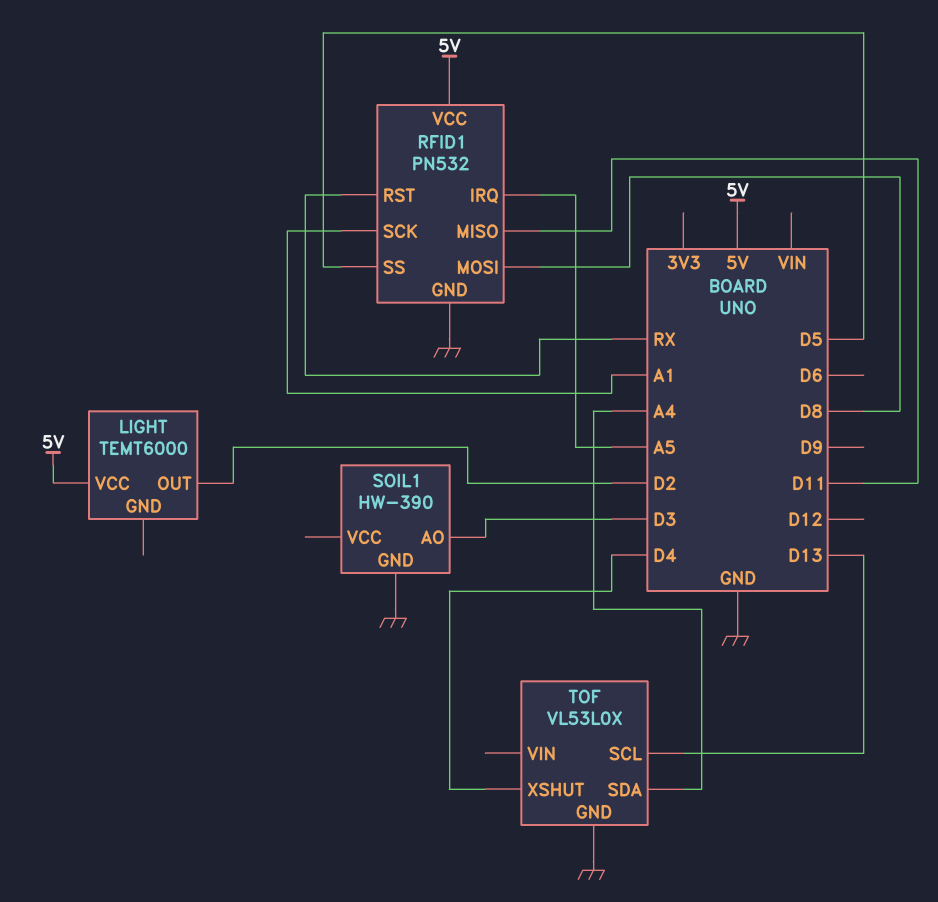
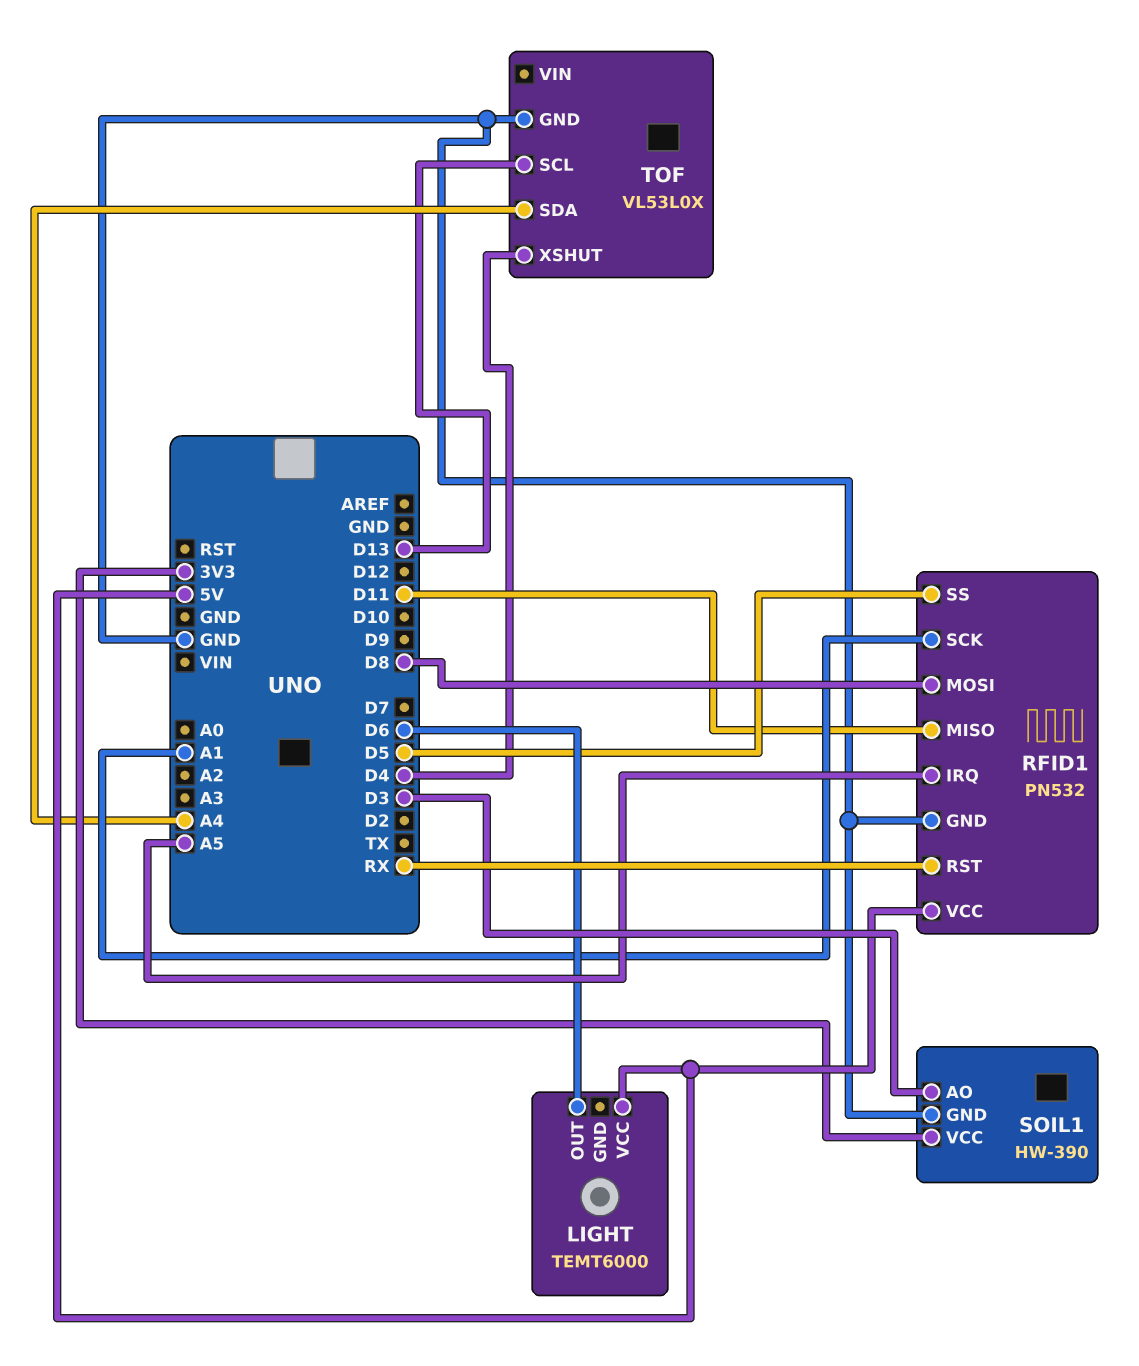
LIGHT pin OUT: D2 -> D6
SOIL1 pin VCC: none -> 3V3

